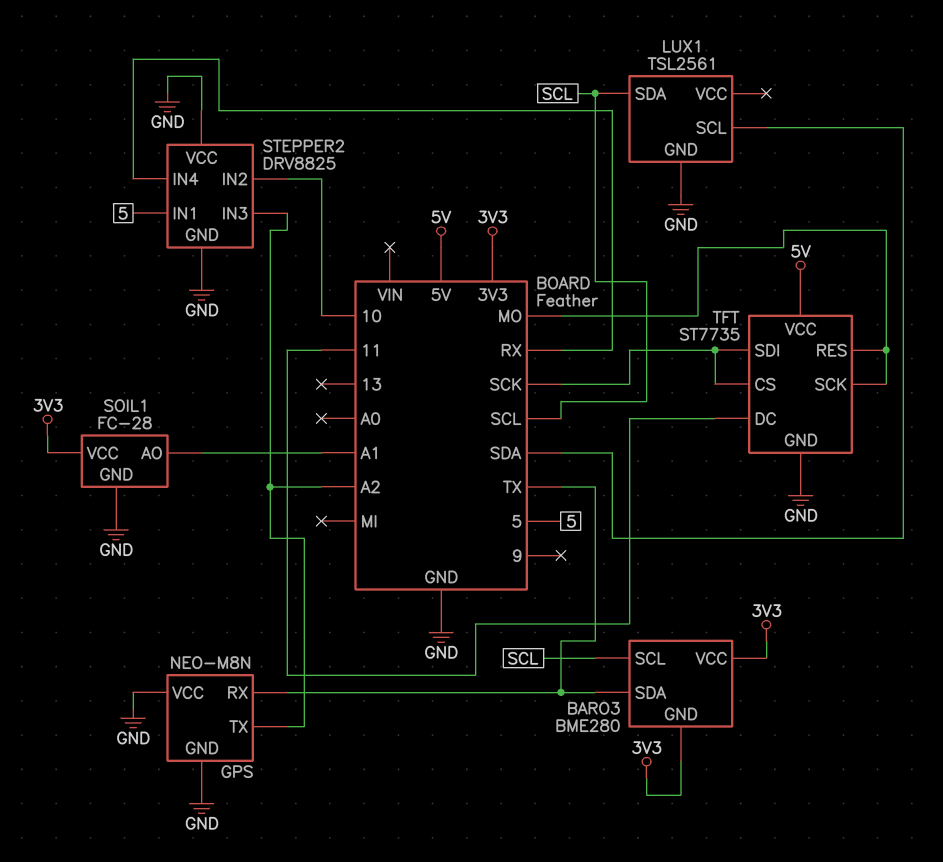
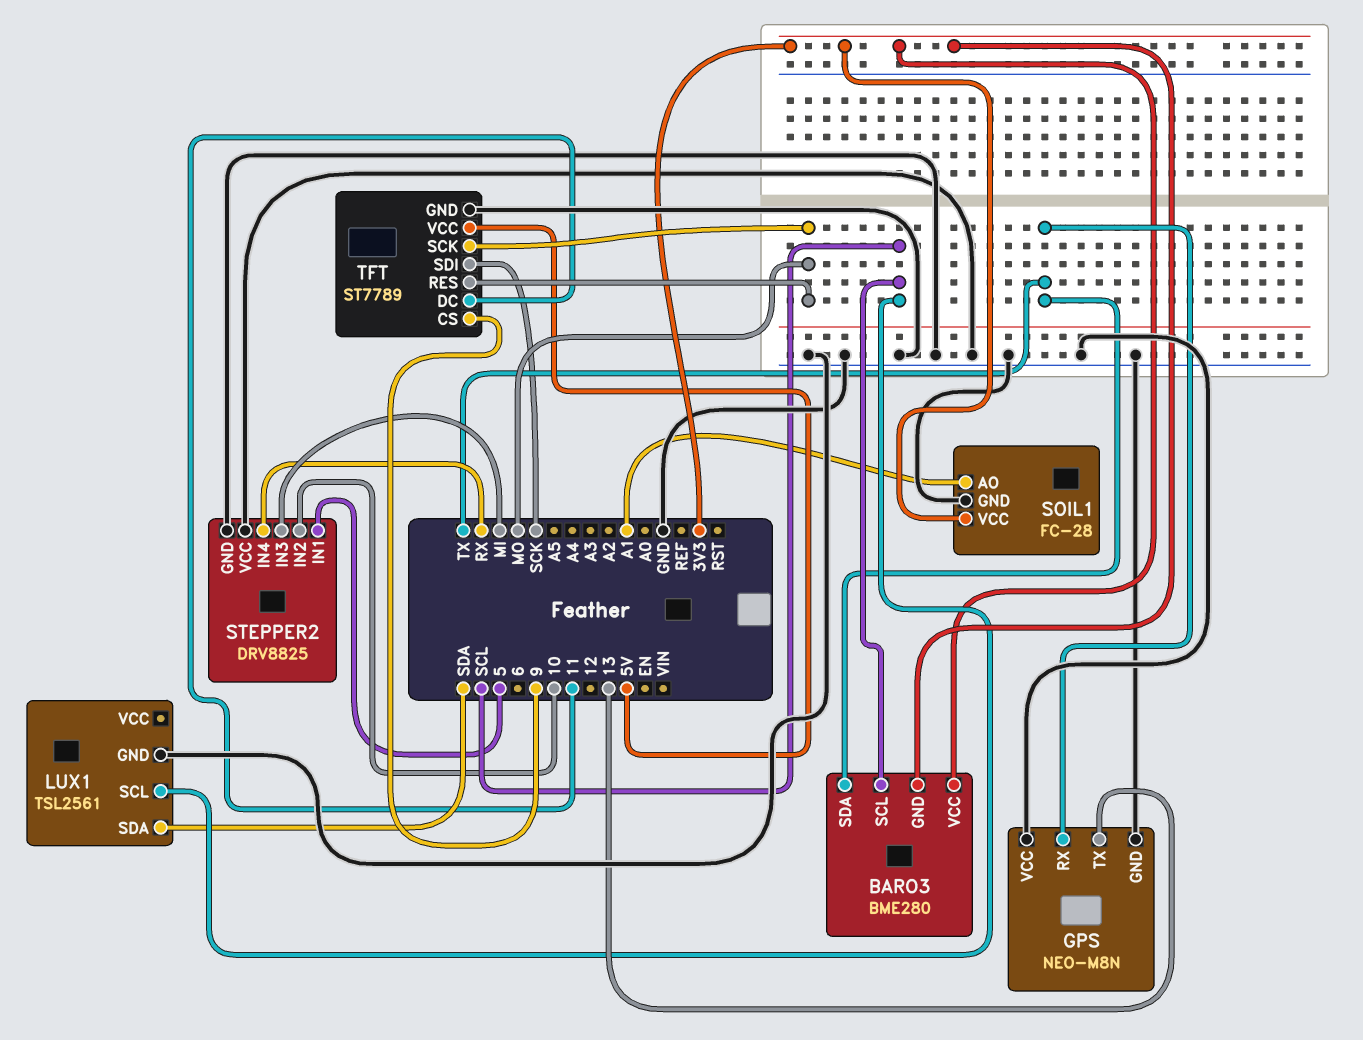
GPS pin TX: A2 -> 13
LUX1 pin SCL: SDA -> SCL
LUX1 pin SDA: SCL -> SDA
STEPPER2 pin IN3: A2 -> MI
TFT: ST7735 -> ST7789
TFT pin CS: SCK -> 9

